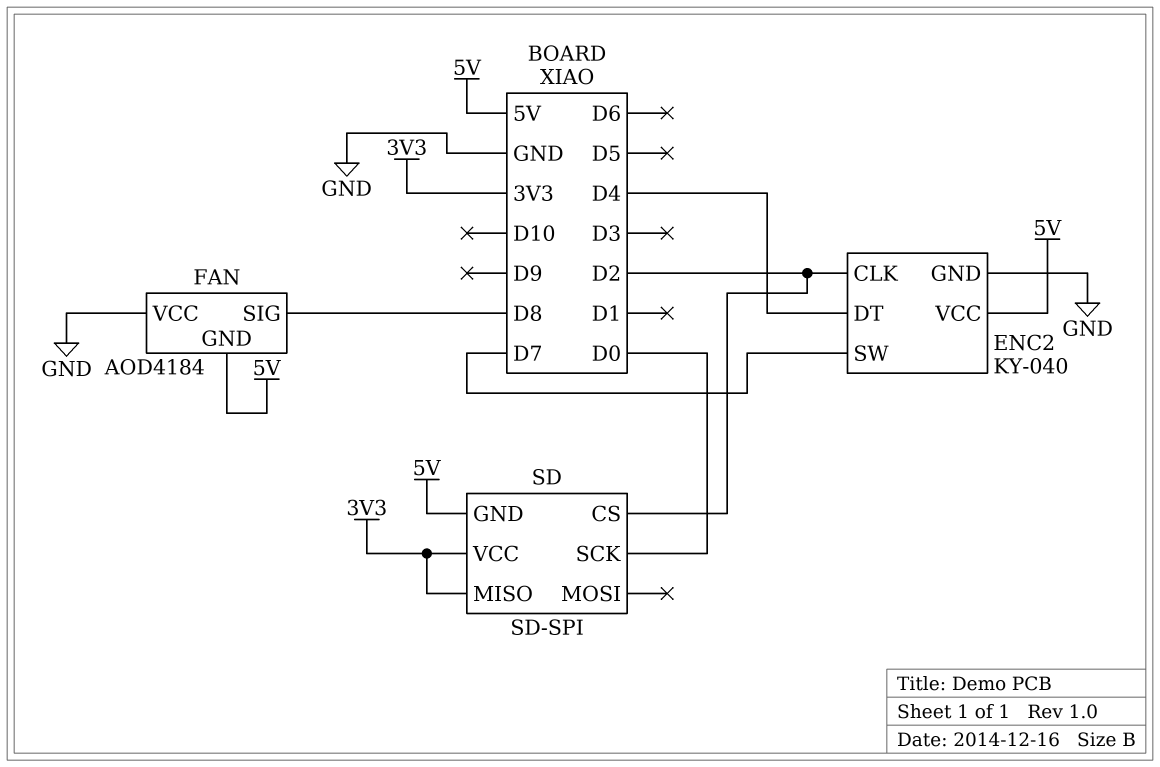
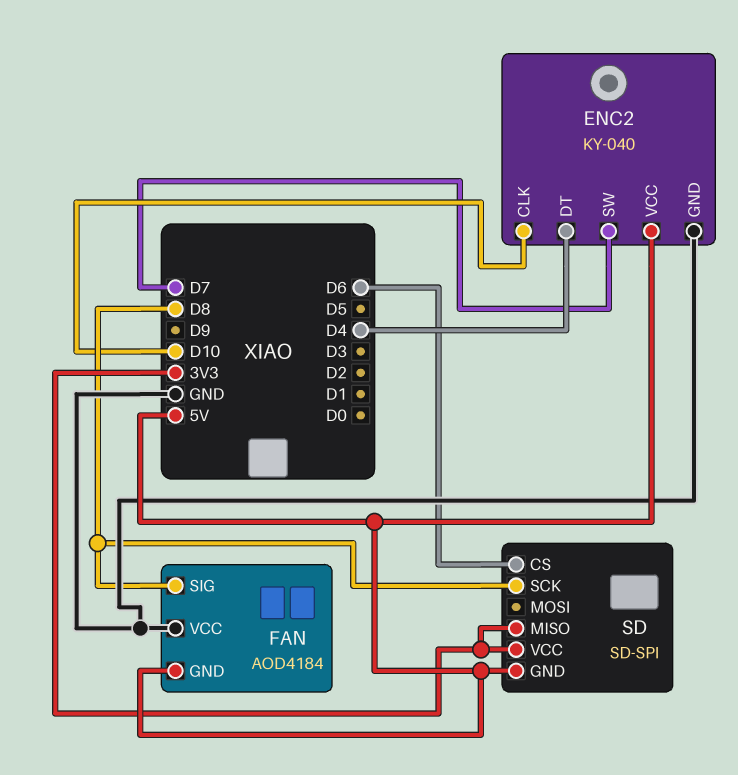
ENC2 pin CLK: D2 -> D10
SD pin CS: D2 -> D6
SD pin SCK: D0 -> D8

